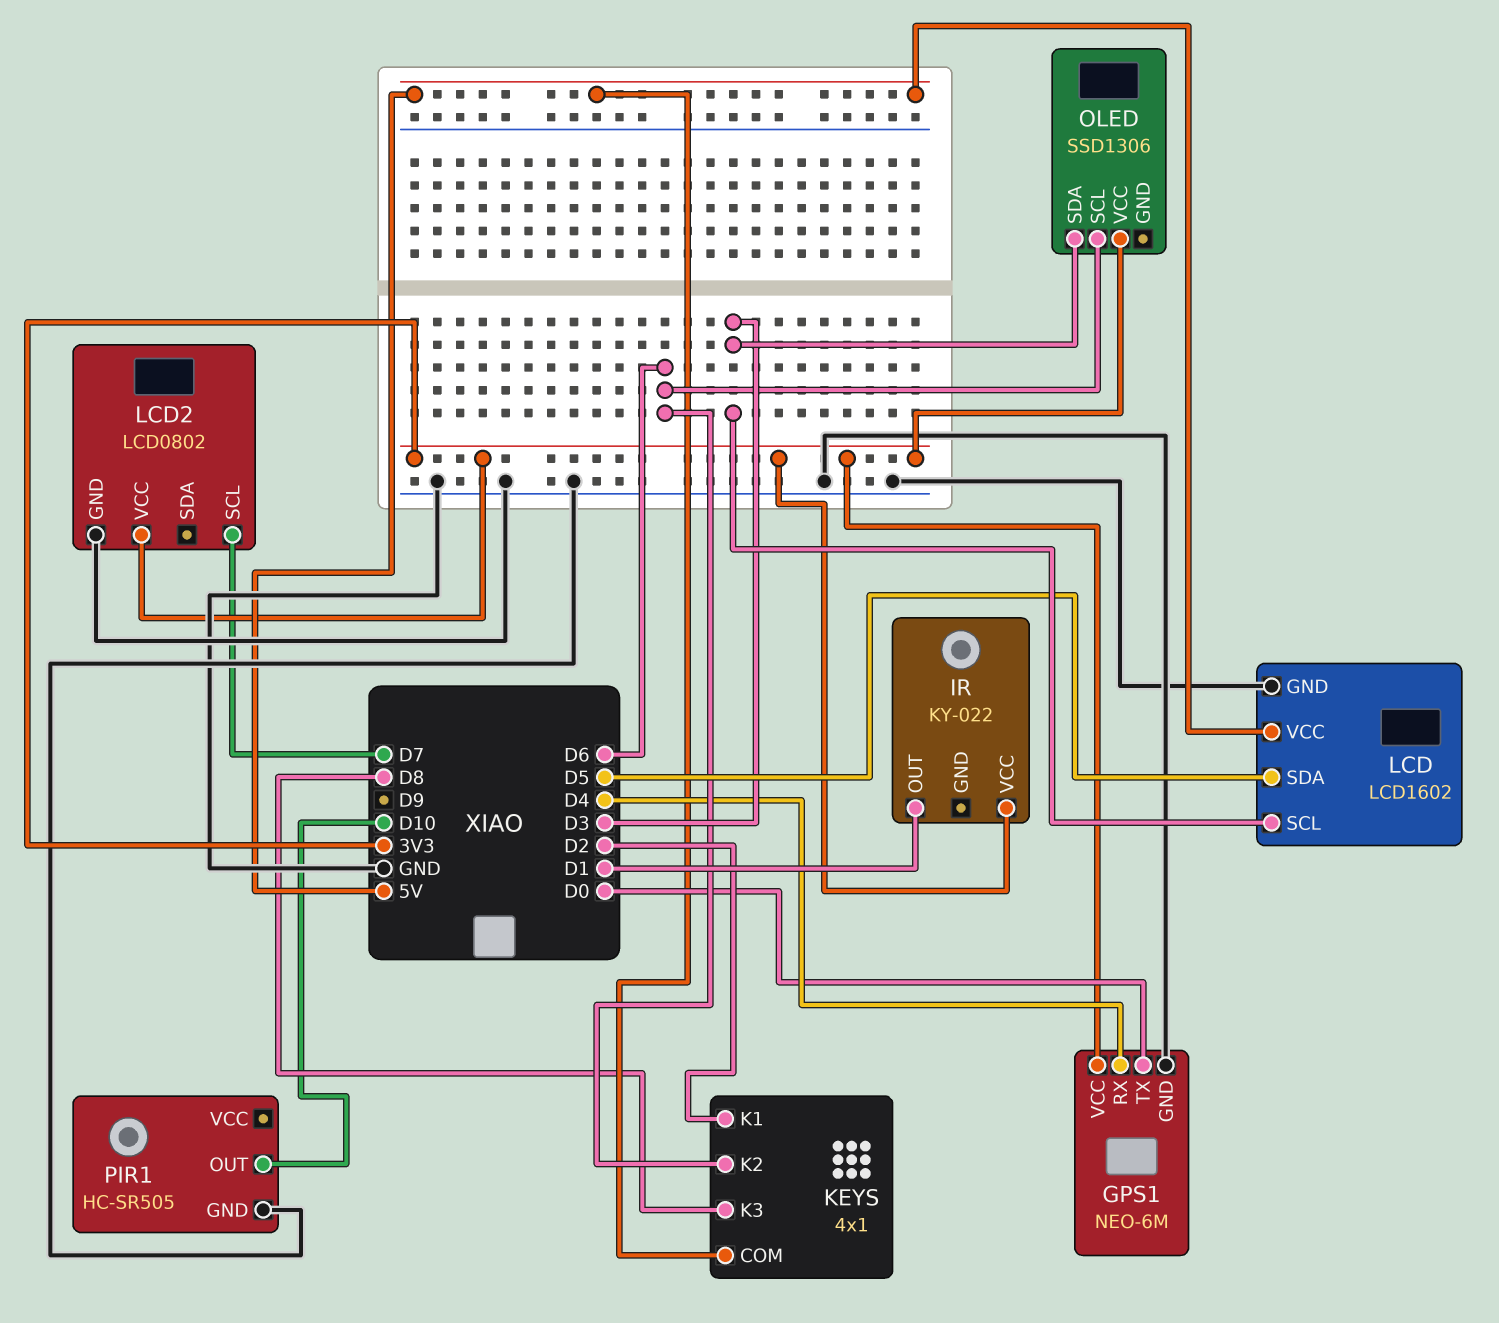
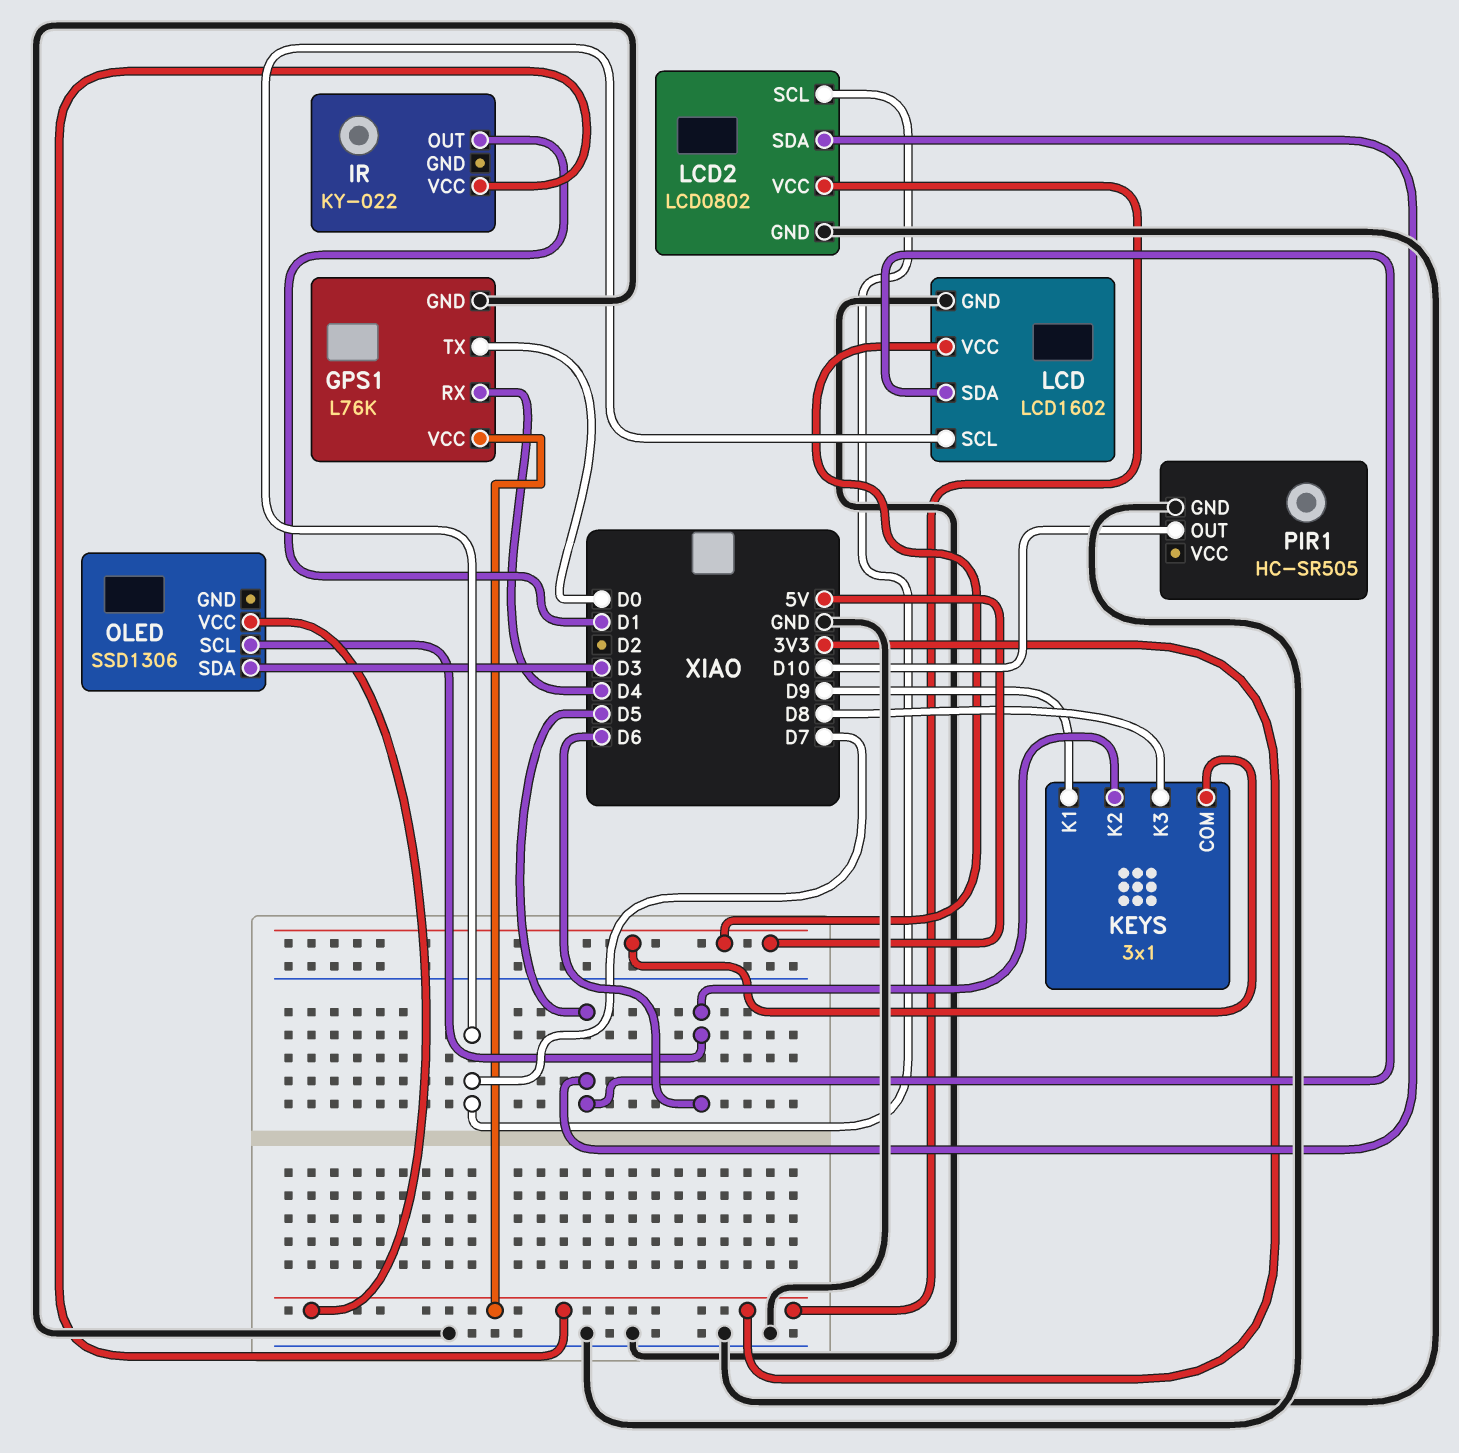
GPS1: NEO-6M -> L76K
KEYS: 4x1 -> 3x1
KEYS pin K1: D2 -> D9
LCD pin SCL: D3 -> D7
LCD2 pin SDA: none -> D5

